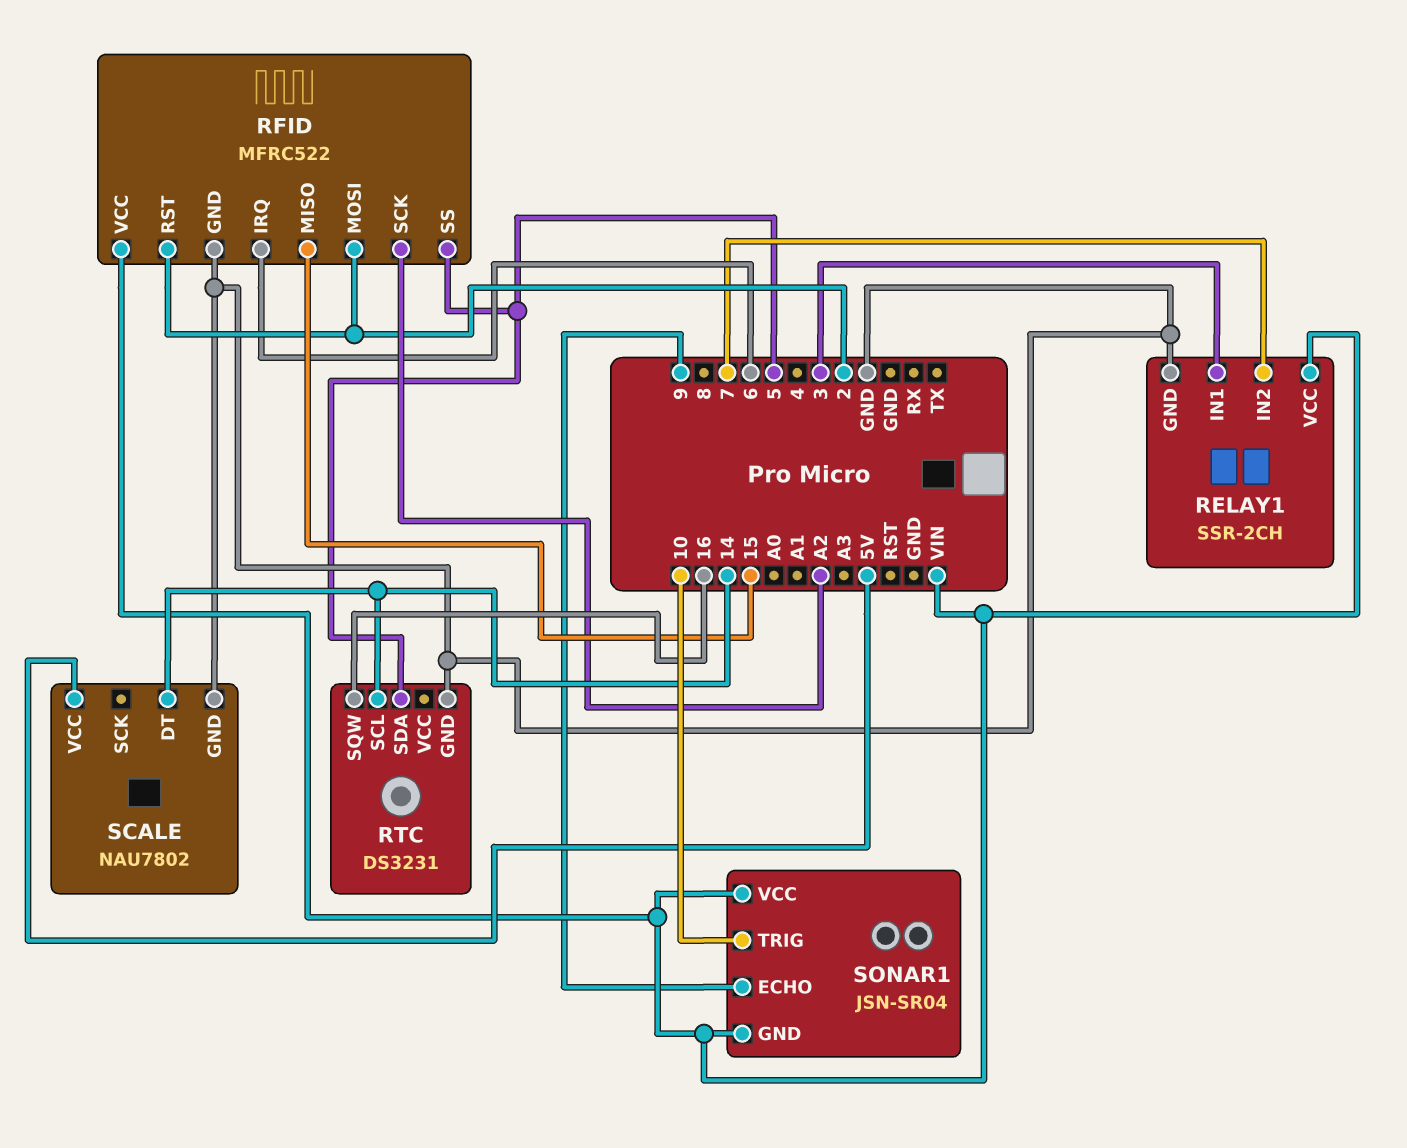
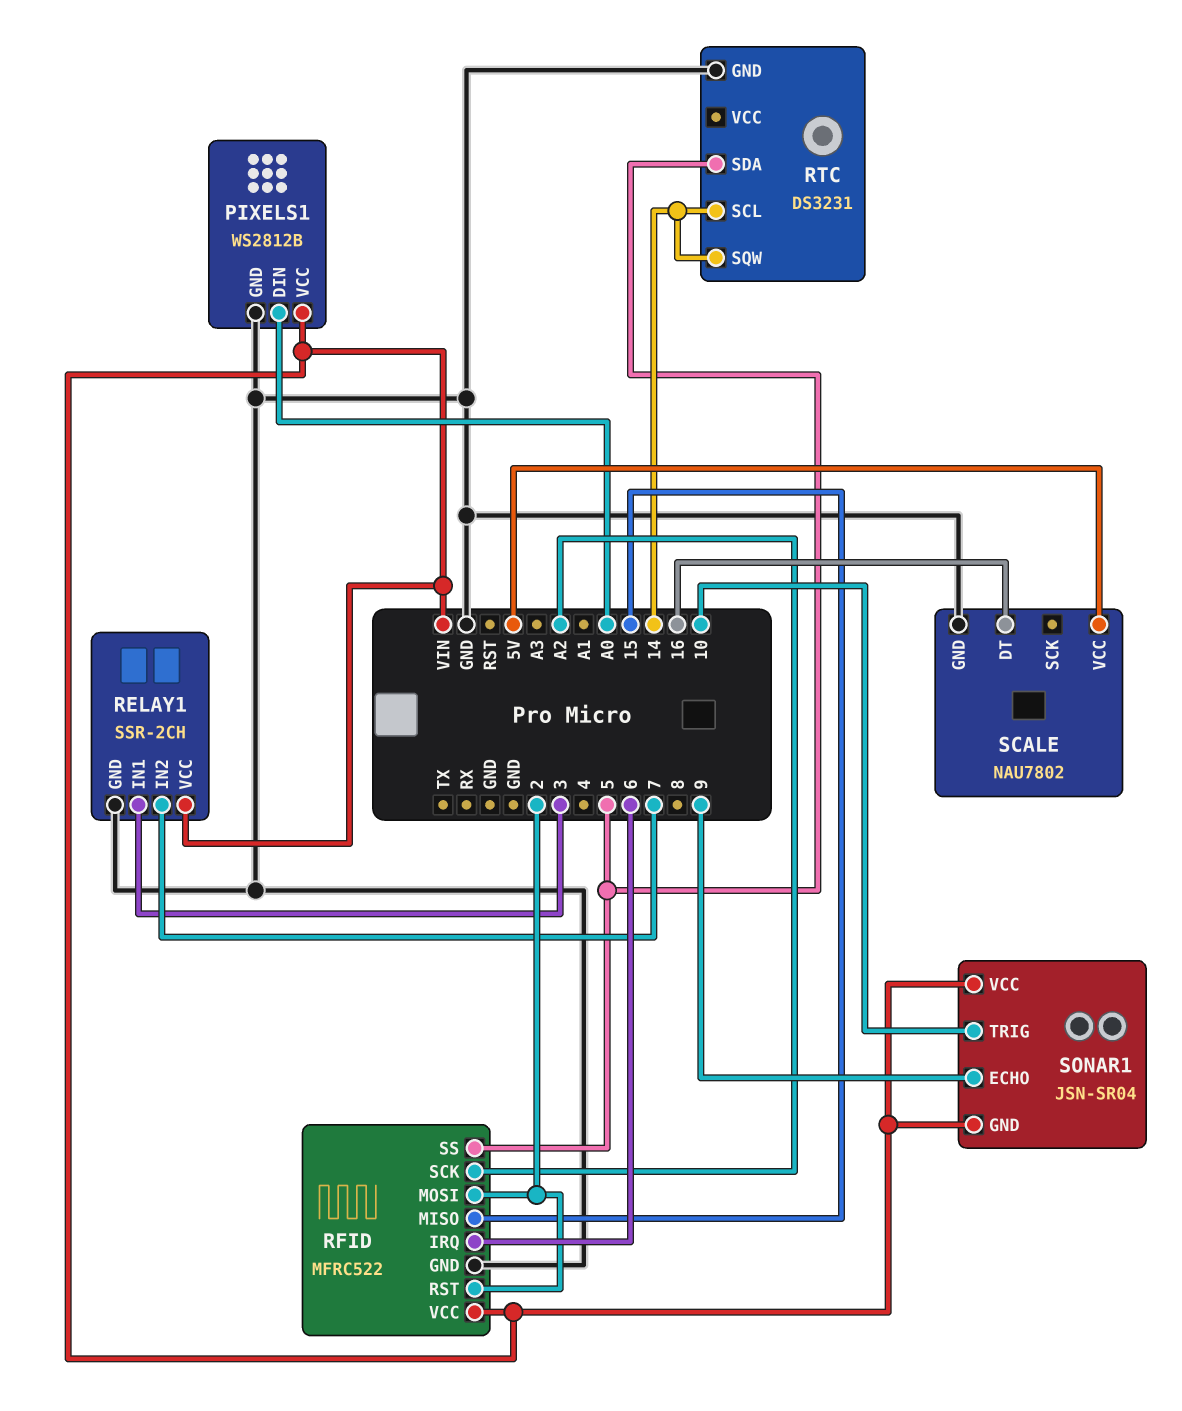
PIXELS1: none -> WS2812B
PIXELS1 pin DIN: none -> A0
PIXELS1 pin GND: none -> GND
PIXELS1 pin VCC: none -> VIN
RTC pin SQW: 16 -> 14
SCALE pin DT: 14 -> 16

